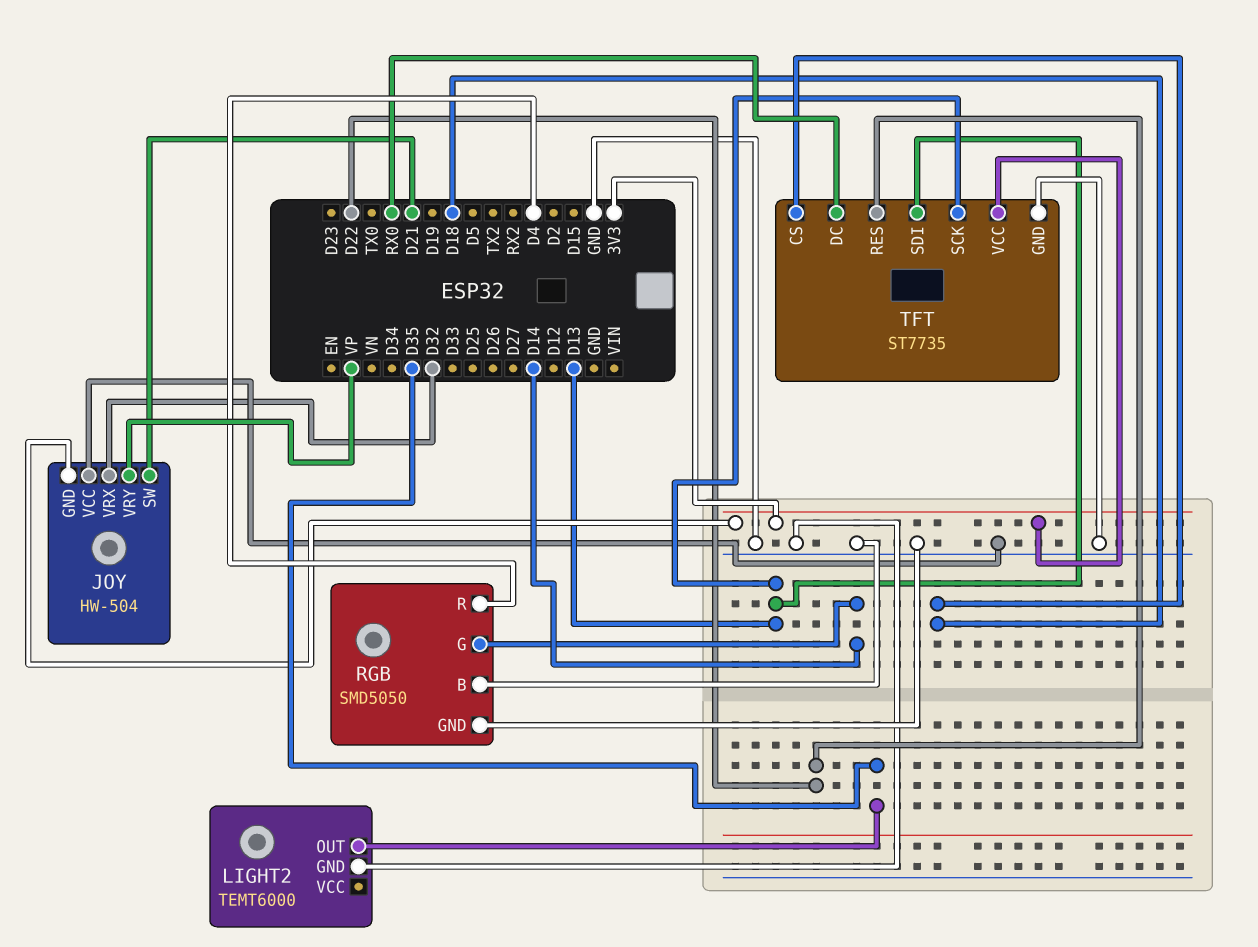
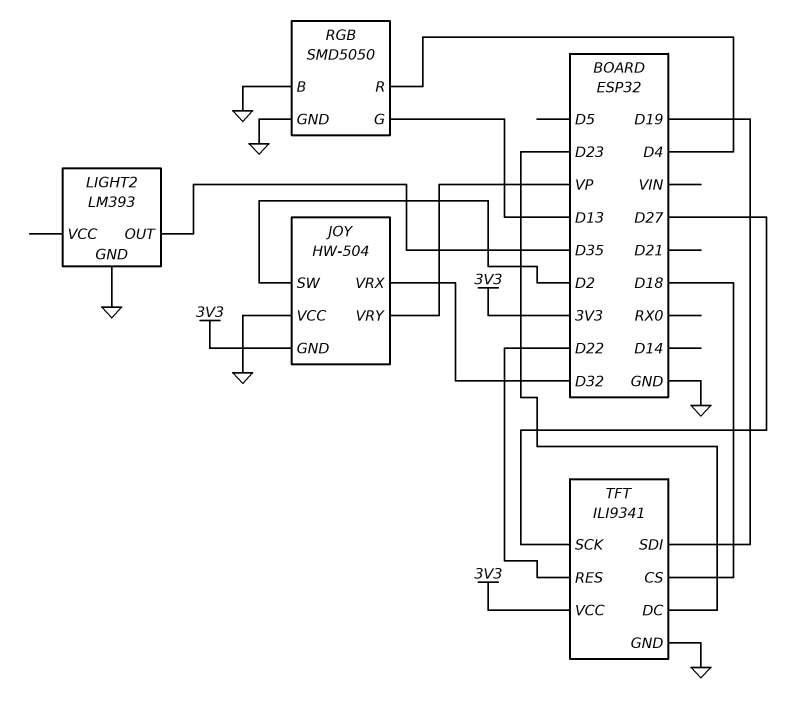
JOY pin SW: D21 -> D2
LIGHT2: TEMT6000 -> LM393
RGB pin G: D14 -> D13
TFT: ST7735 -> ILI9341
TFT pin DC: RX0 -> D23
TFT pin SCK: D13 -> D27
TFT pin SDI: D13 -> D19

